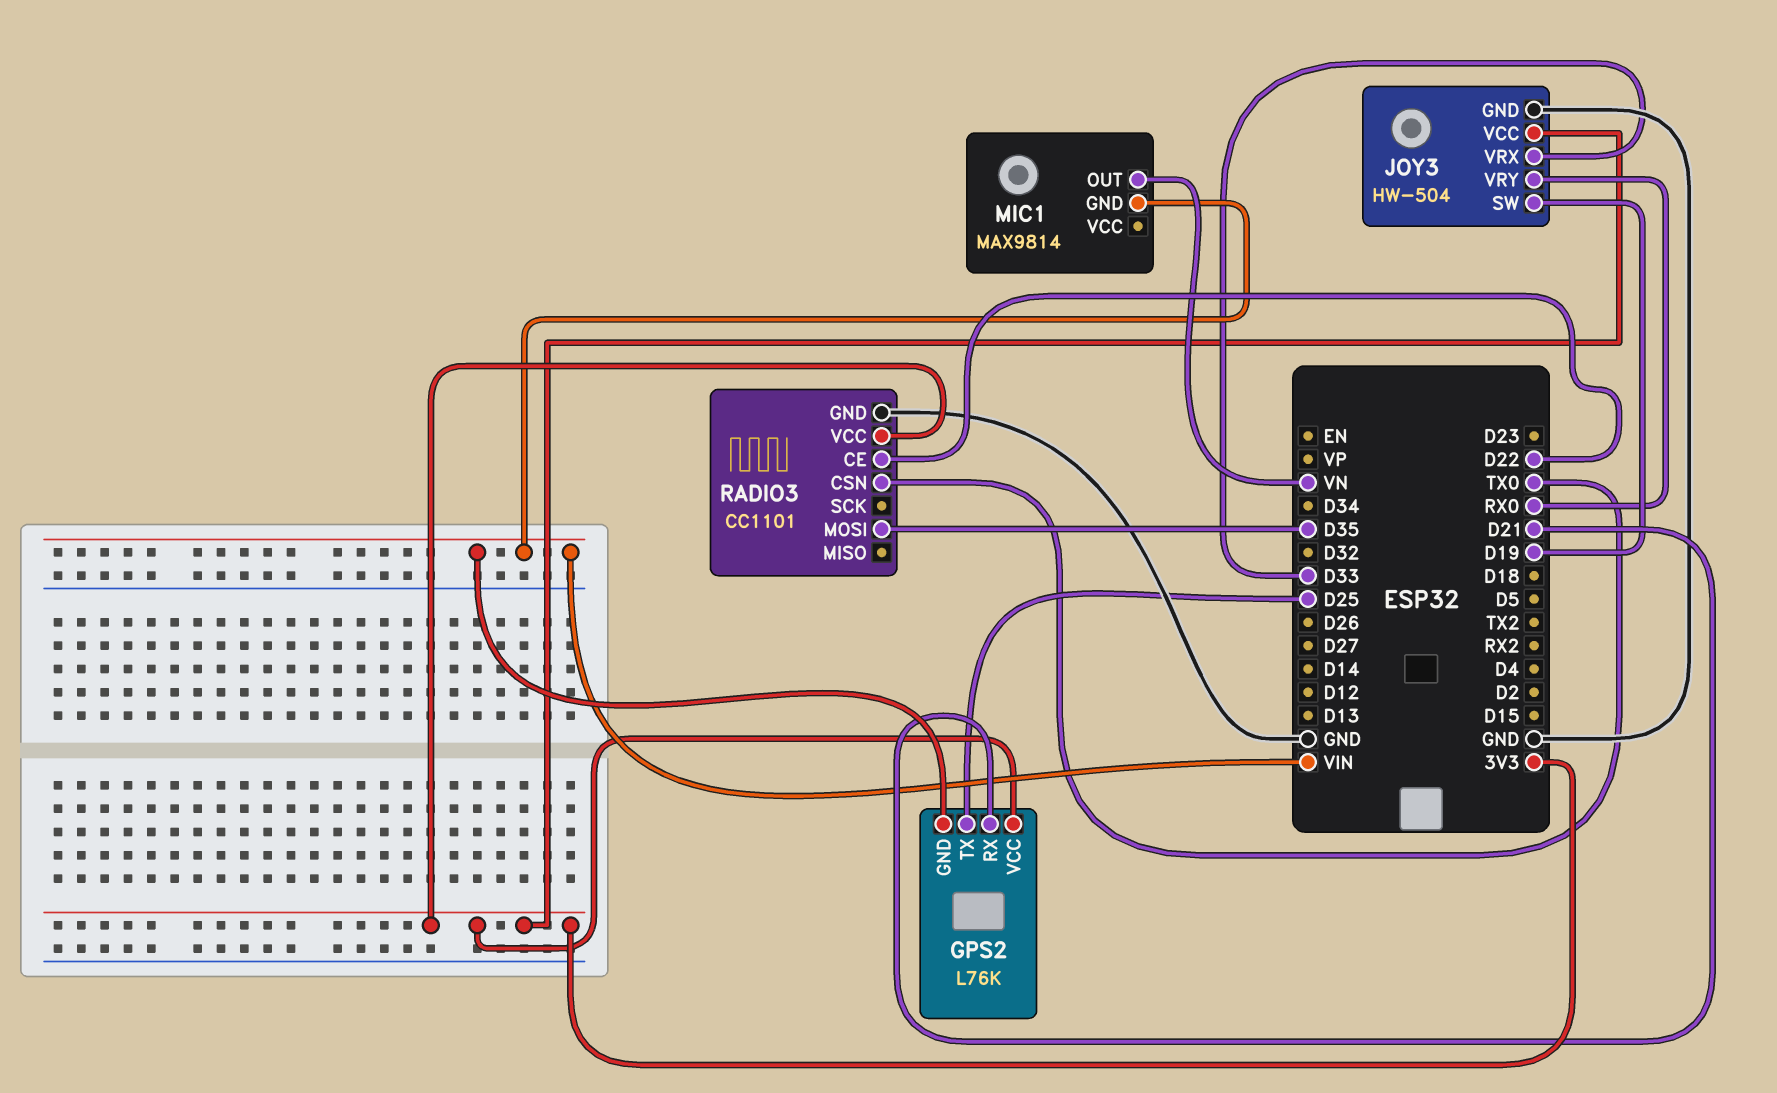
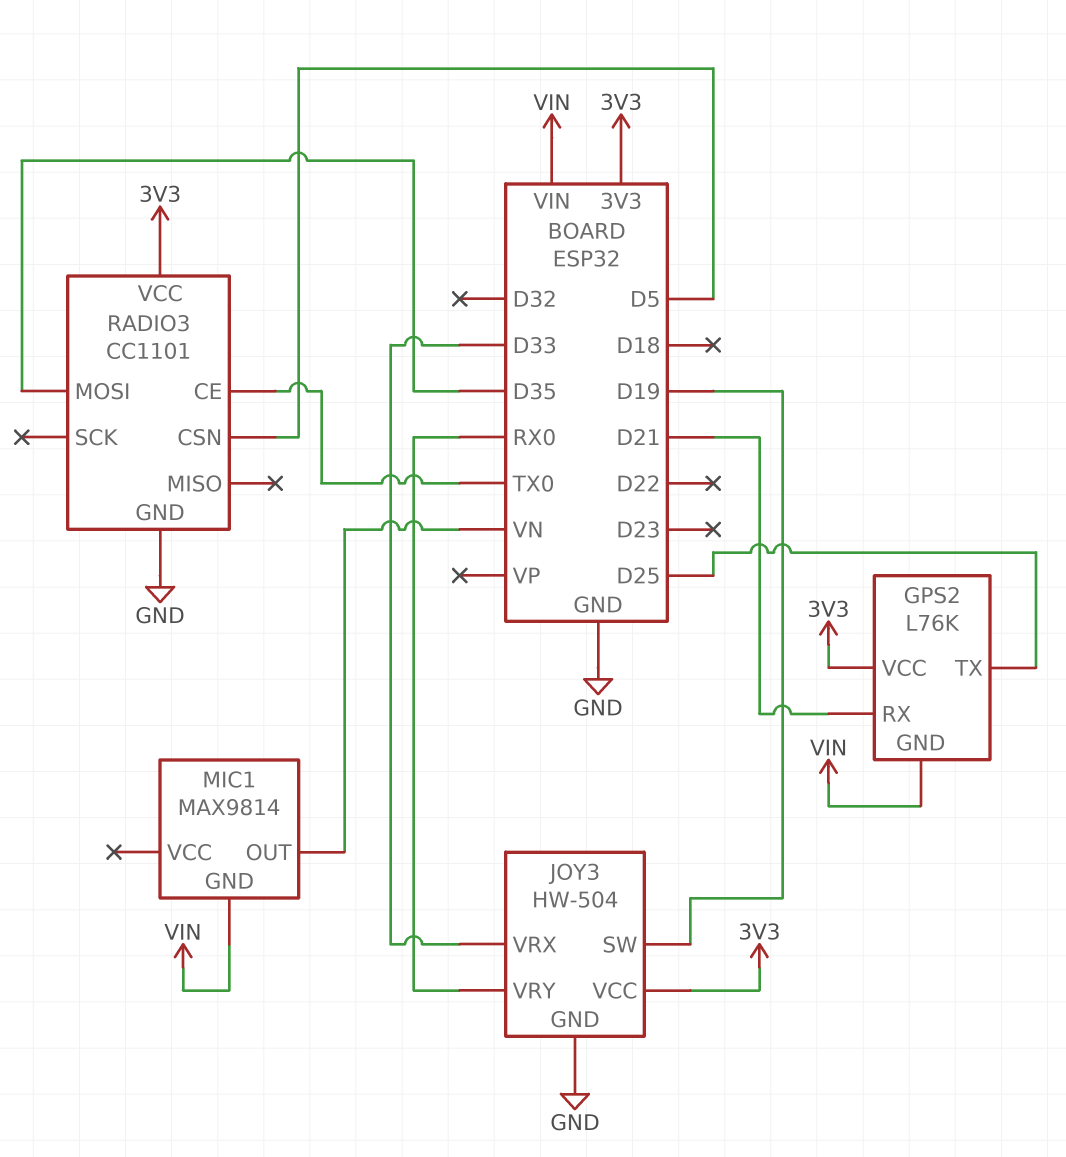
RADIO3 pin CE: D22 -> TX0
RADIO3 pin CSN: TX0 -> D5

